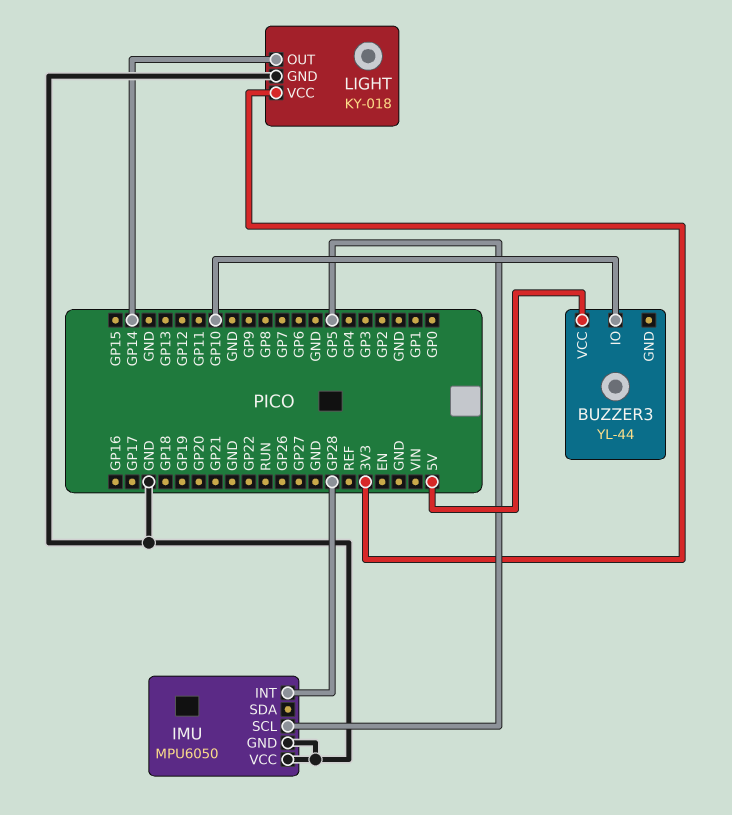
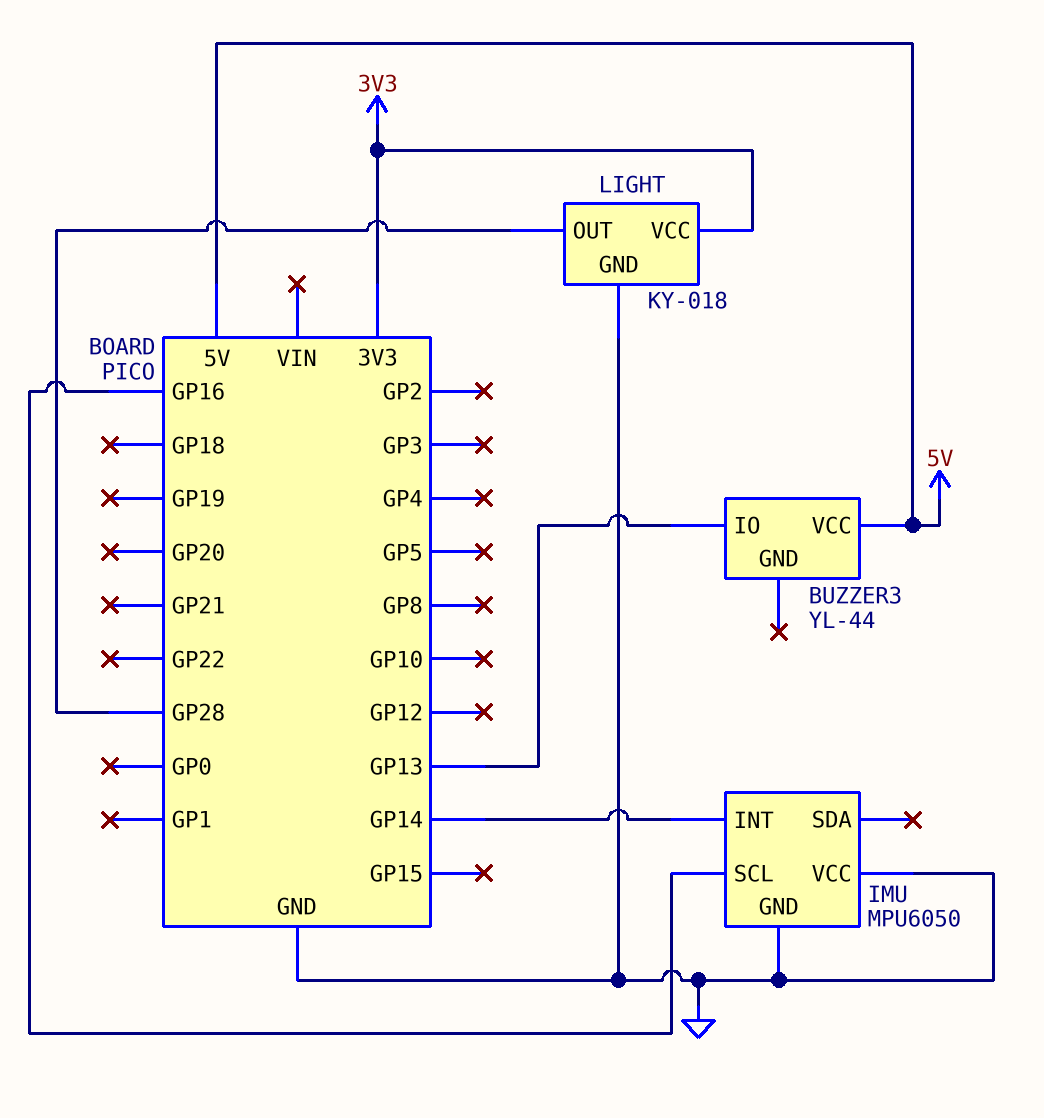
BUZZER3 pin IO: GP10 -> GP13
IMU pin INT: GP28 -> GP14
IMU pin SCL: GP5 -> GP16
LIGHT pin OUT: GP14 -> GP28

